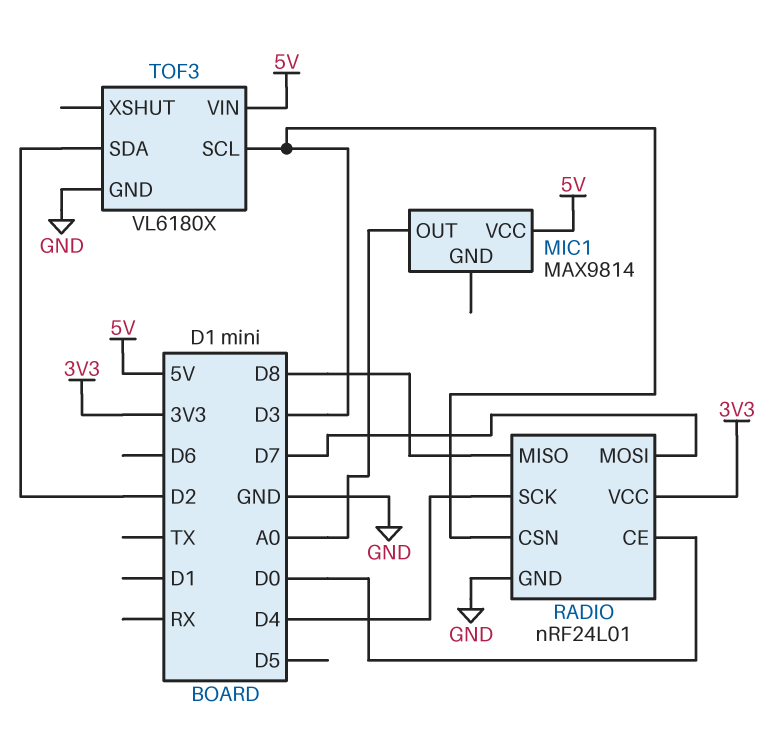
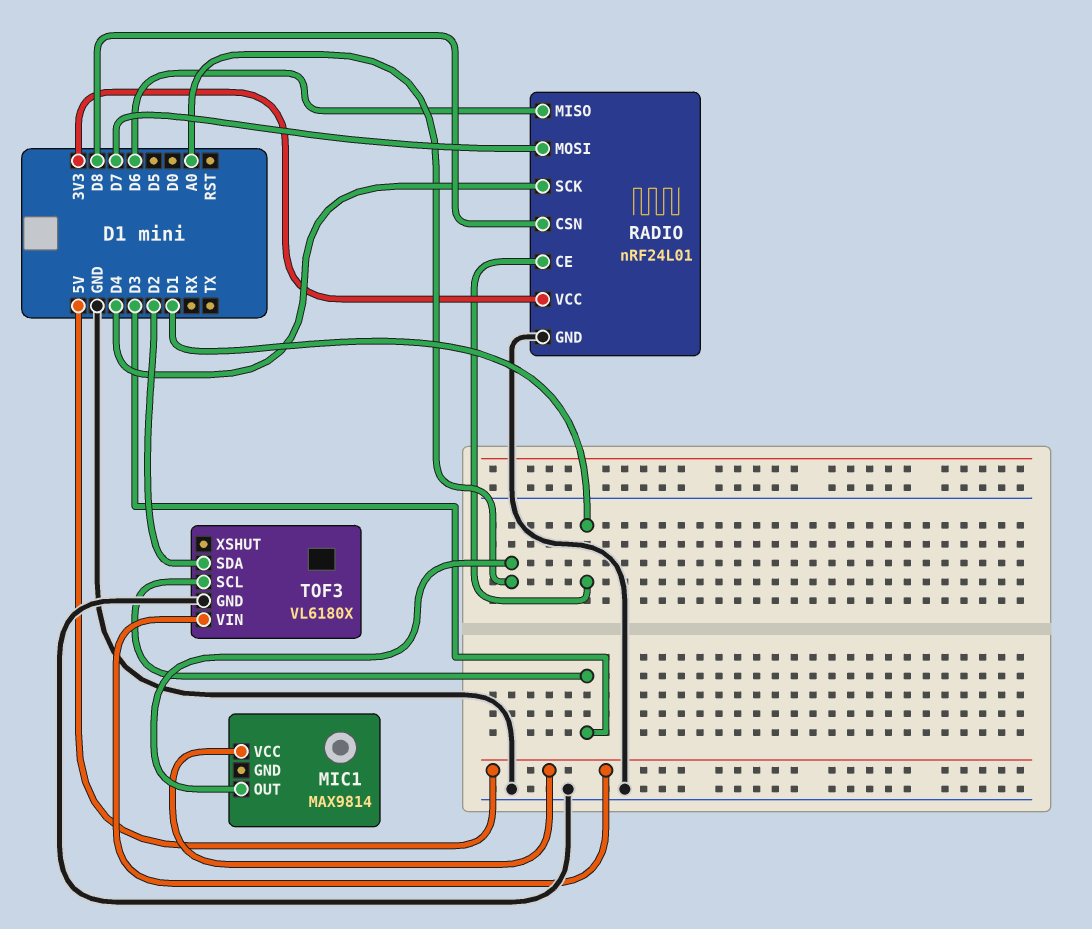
RADIO pin CE: D0 -> D1
RADIO pin CSN: D3 -> D8
RADIO pin MISO: D8 -> D6

